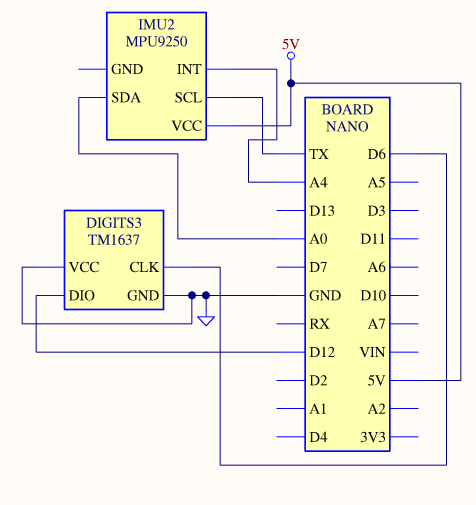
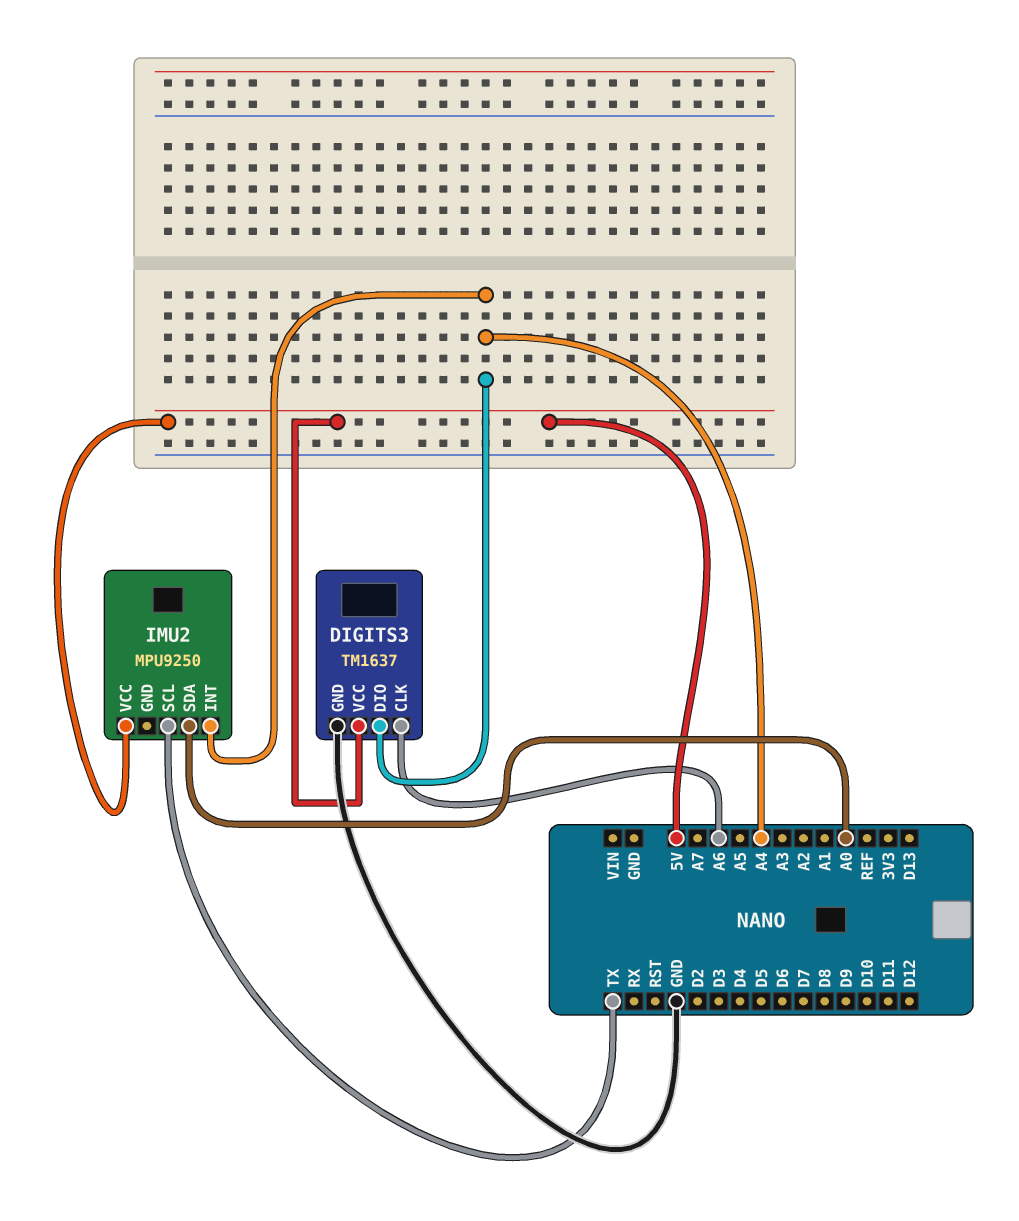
DIGITS3 pin CLK: D6 -> A6
DIGITS3 pin DIO: D12 -> A4
DIGITS3 pin VCC: GND -> 5V

